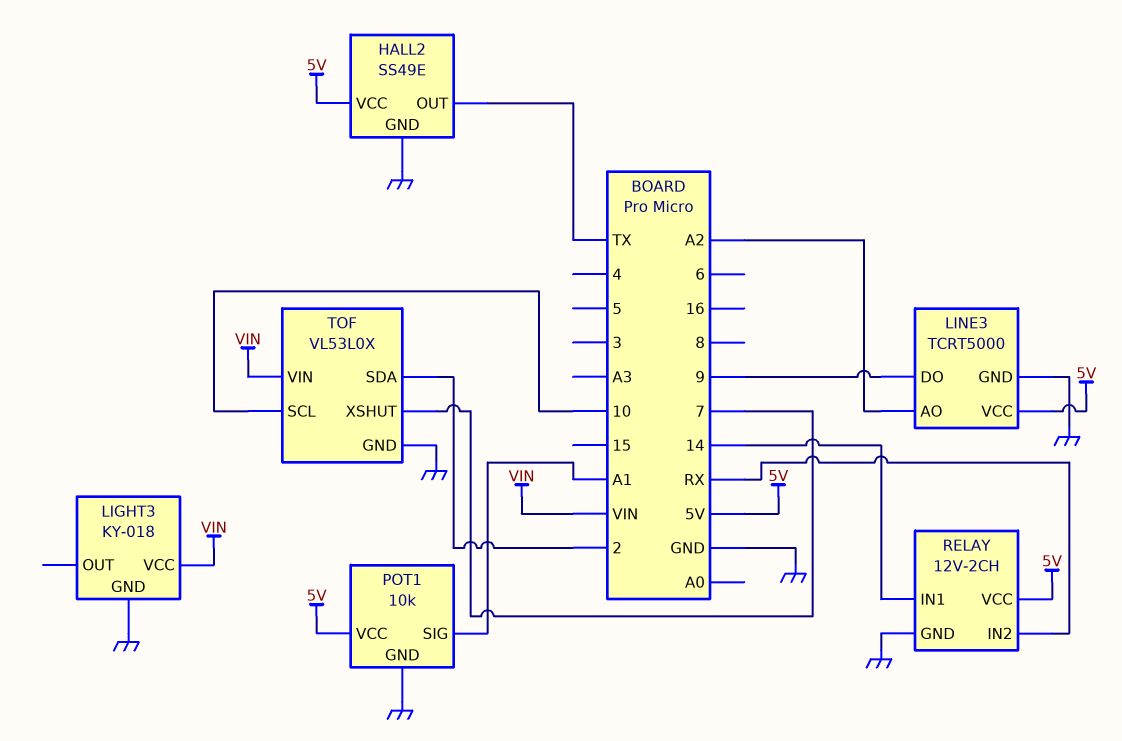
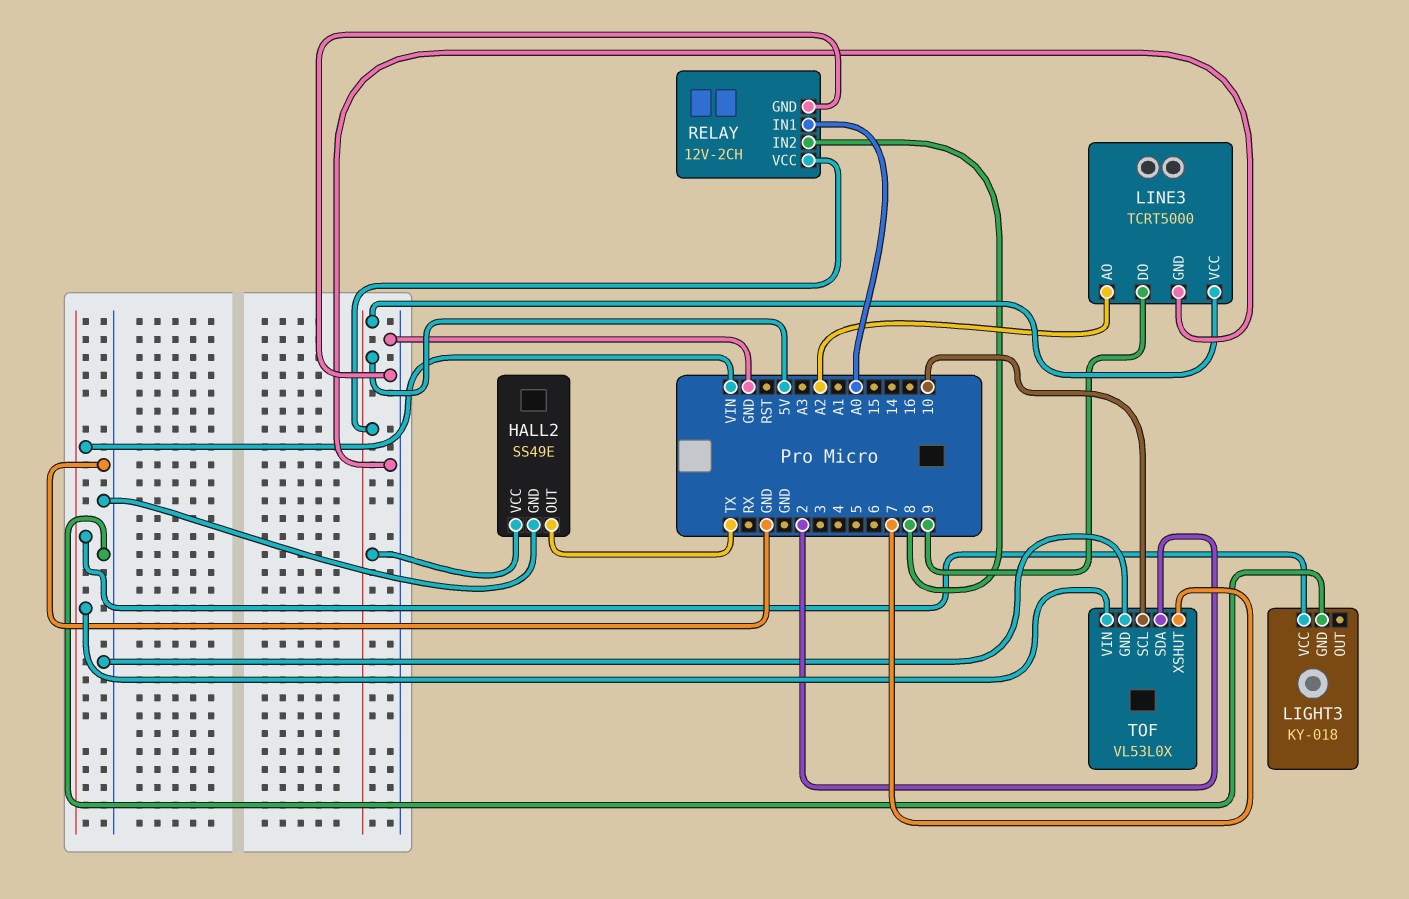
POT1: 10k -> none
POT1 pin GND: GND -> none
POT1 pin SIG: A1 -> none
POT1 pin VCC: 5V -> none
RELAY pin IN1: 14 -> A0
RELAY pin IN2: RX -> 8

